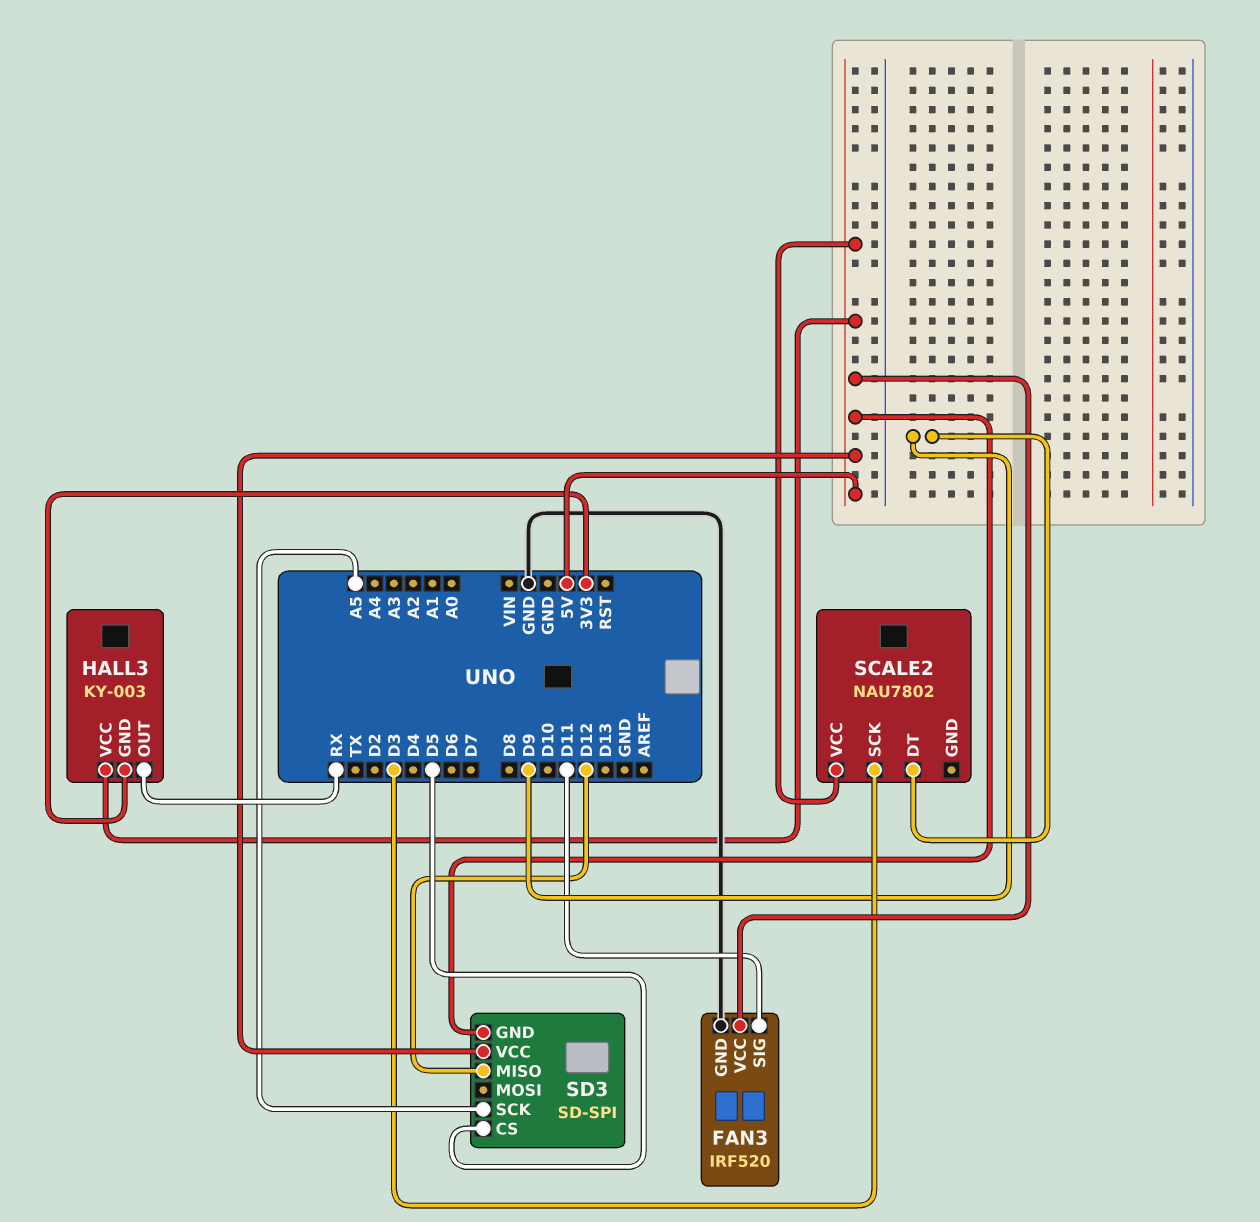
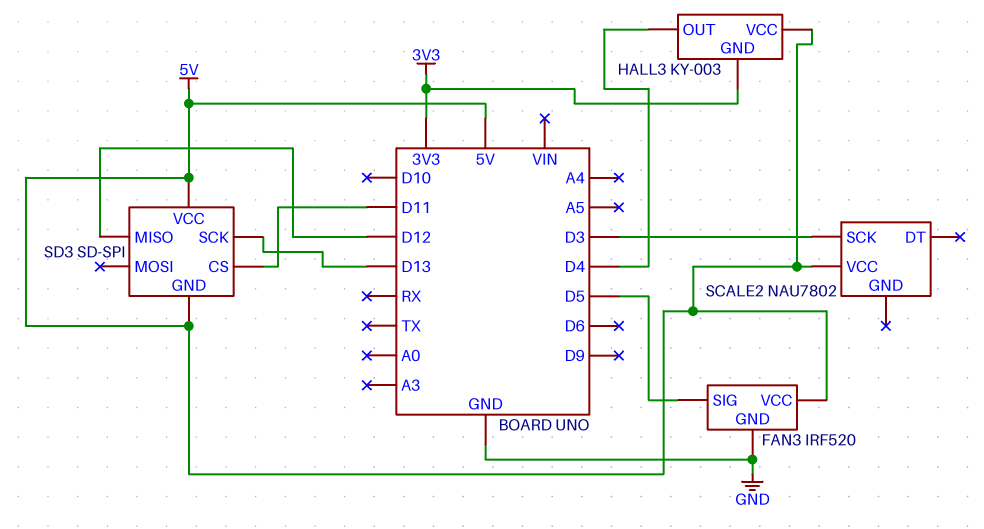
FAN3 pin SIG: D11 -> D5
HALL3 pin OUT: RX -> D4
SCALE2 pin DT: D9 -> none
SD3 pin CS: D5 -> D11
SD3 pin SCK: A5 -> D13

